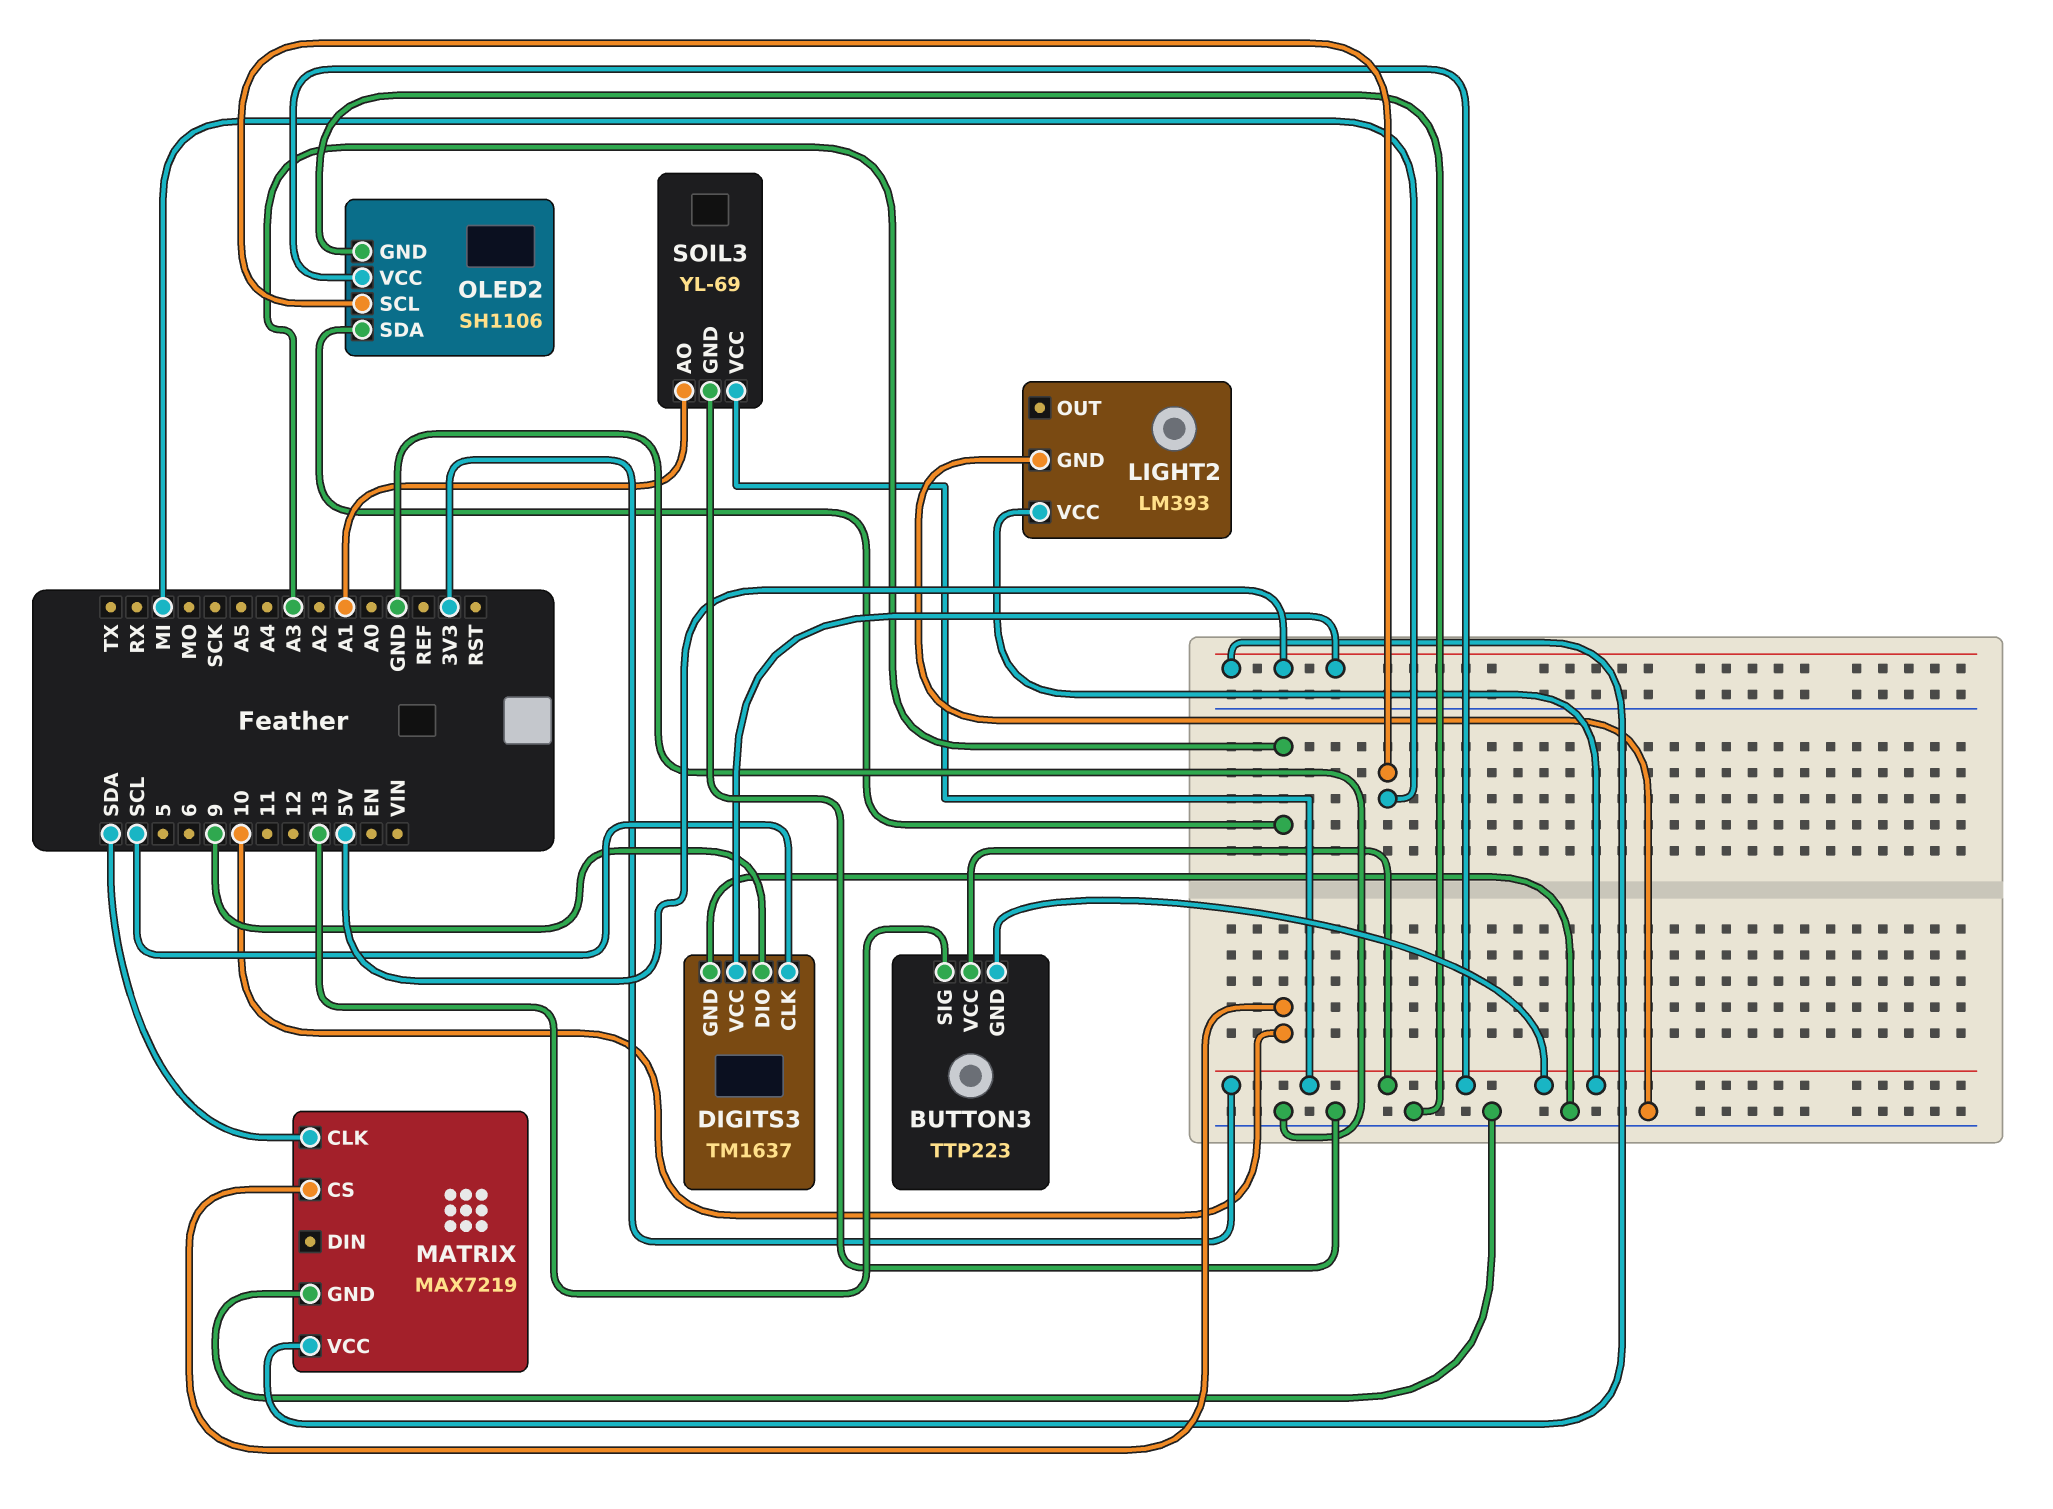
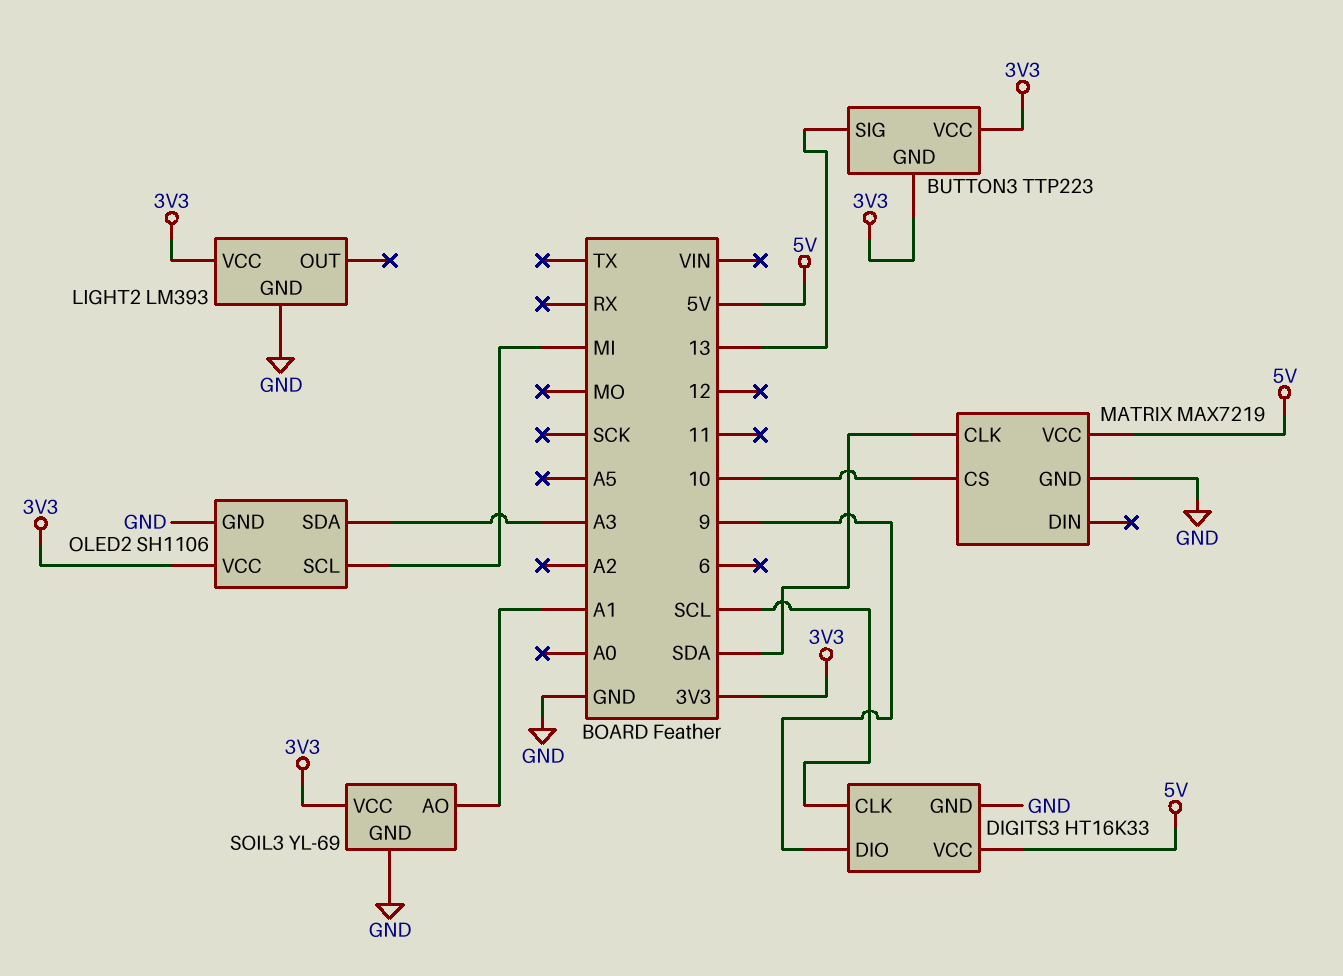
DIGITS3: TM1637 -> HT16K33

